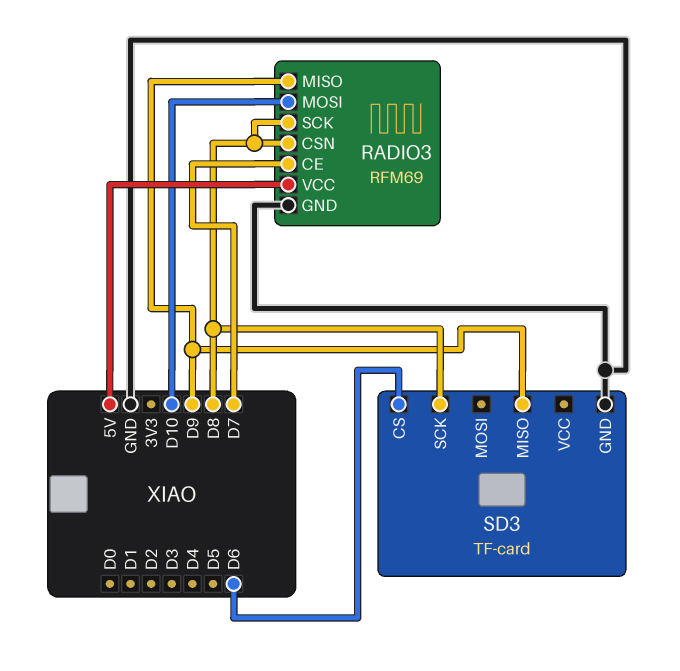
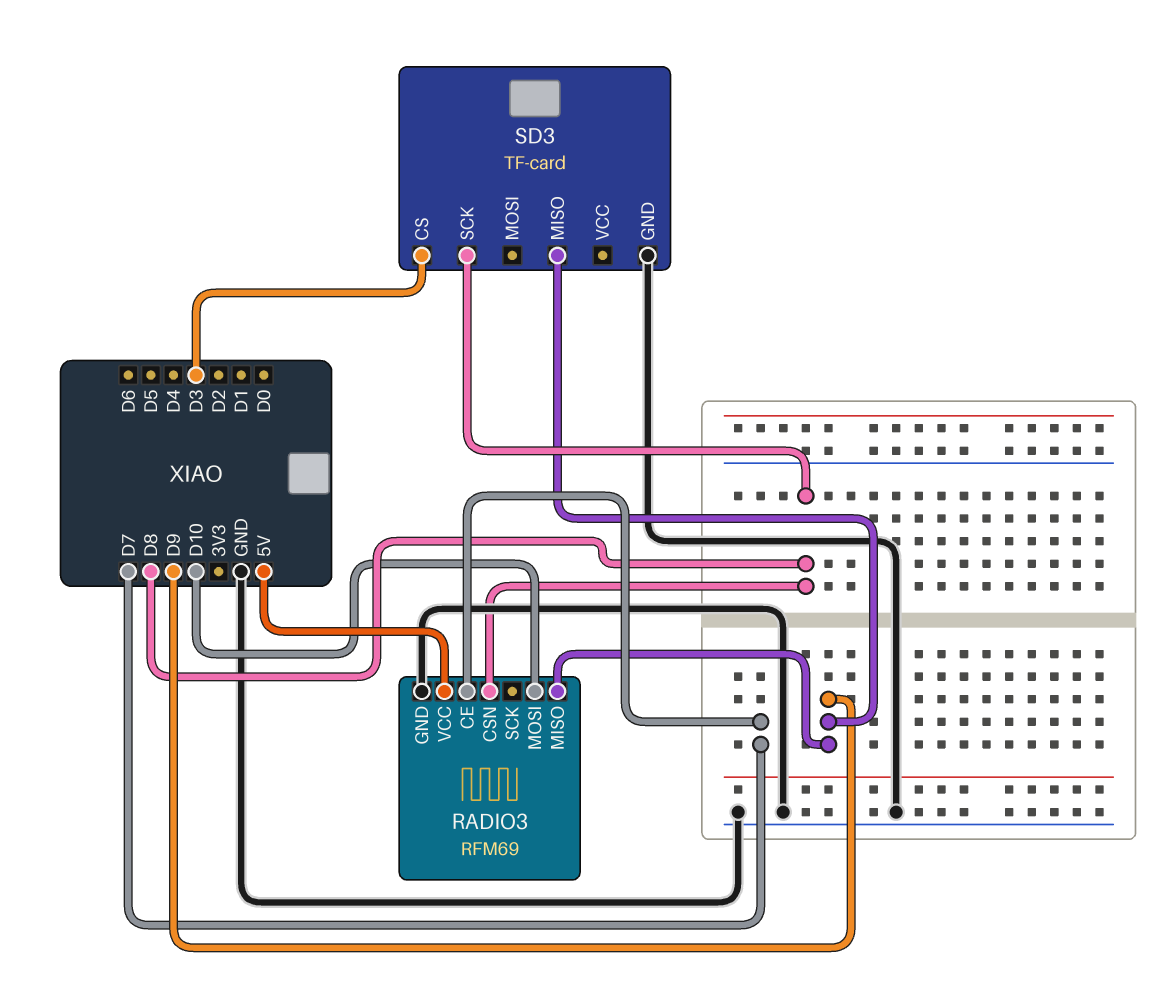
RADIO3 pin SCK: D8 -> none
SD3 pin CS: D6 -> D3

